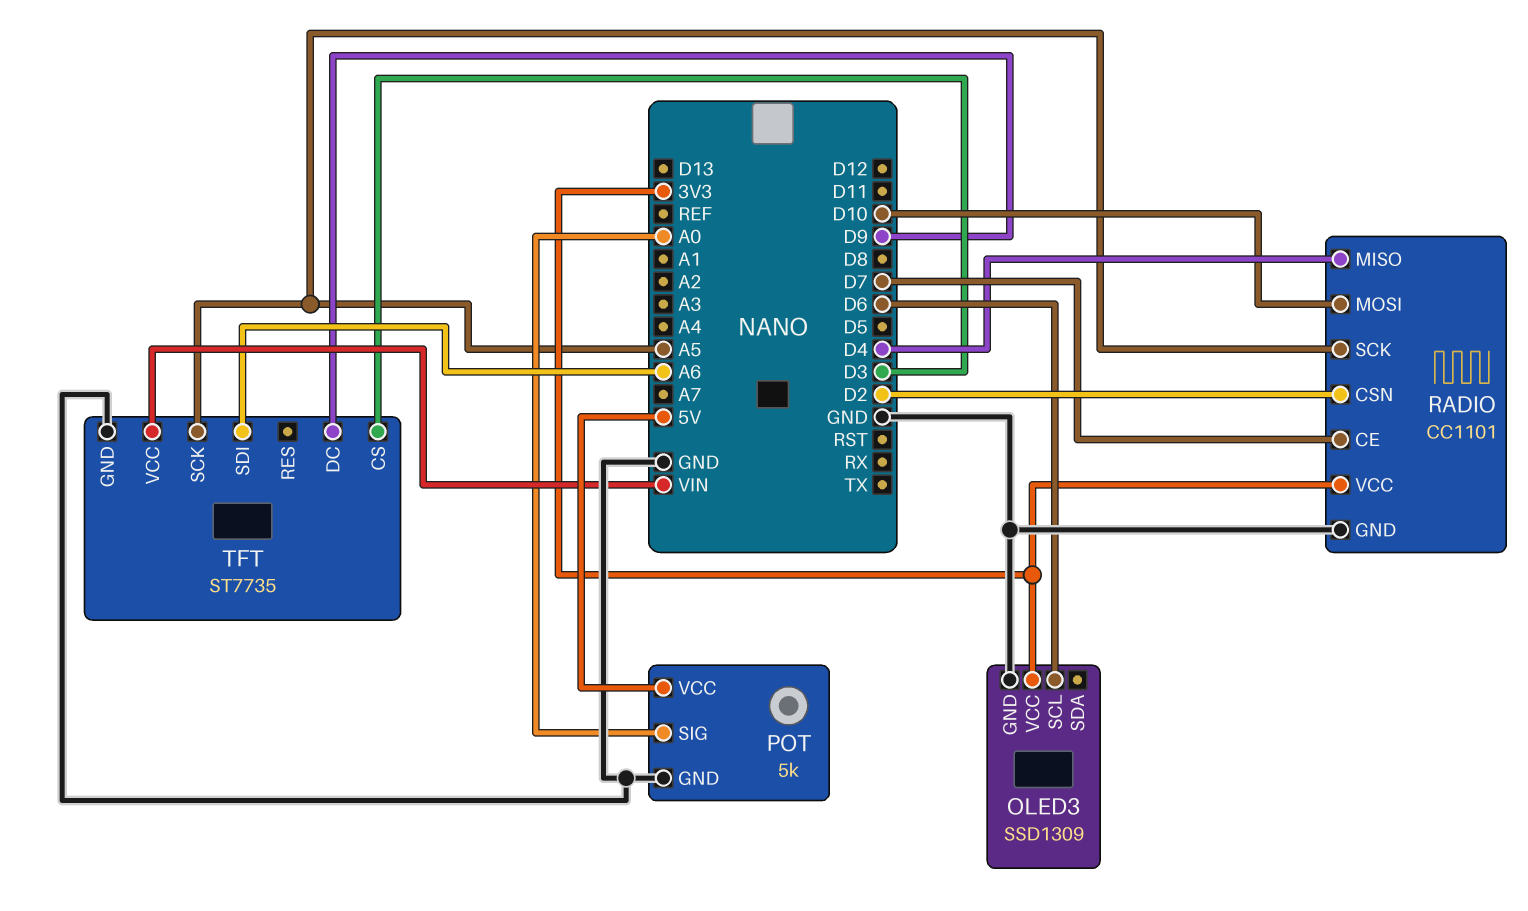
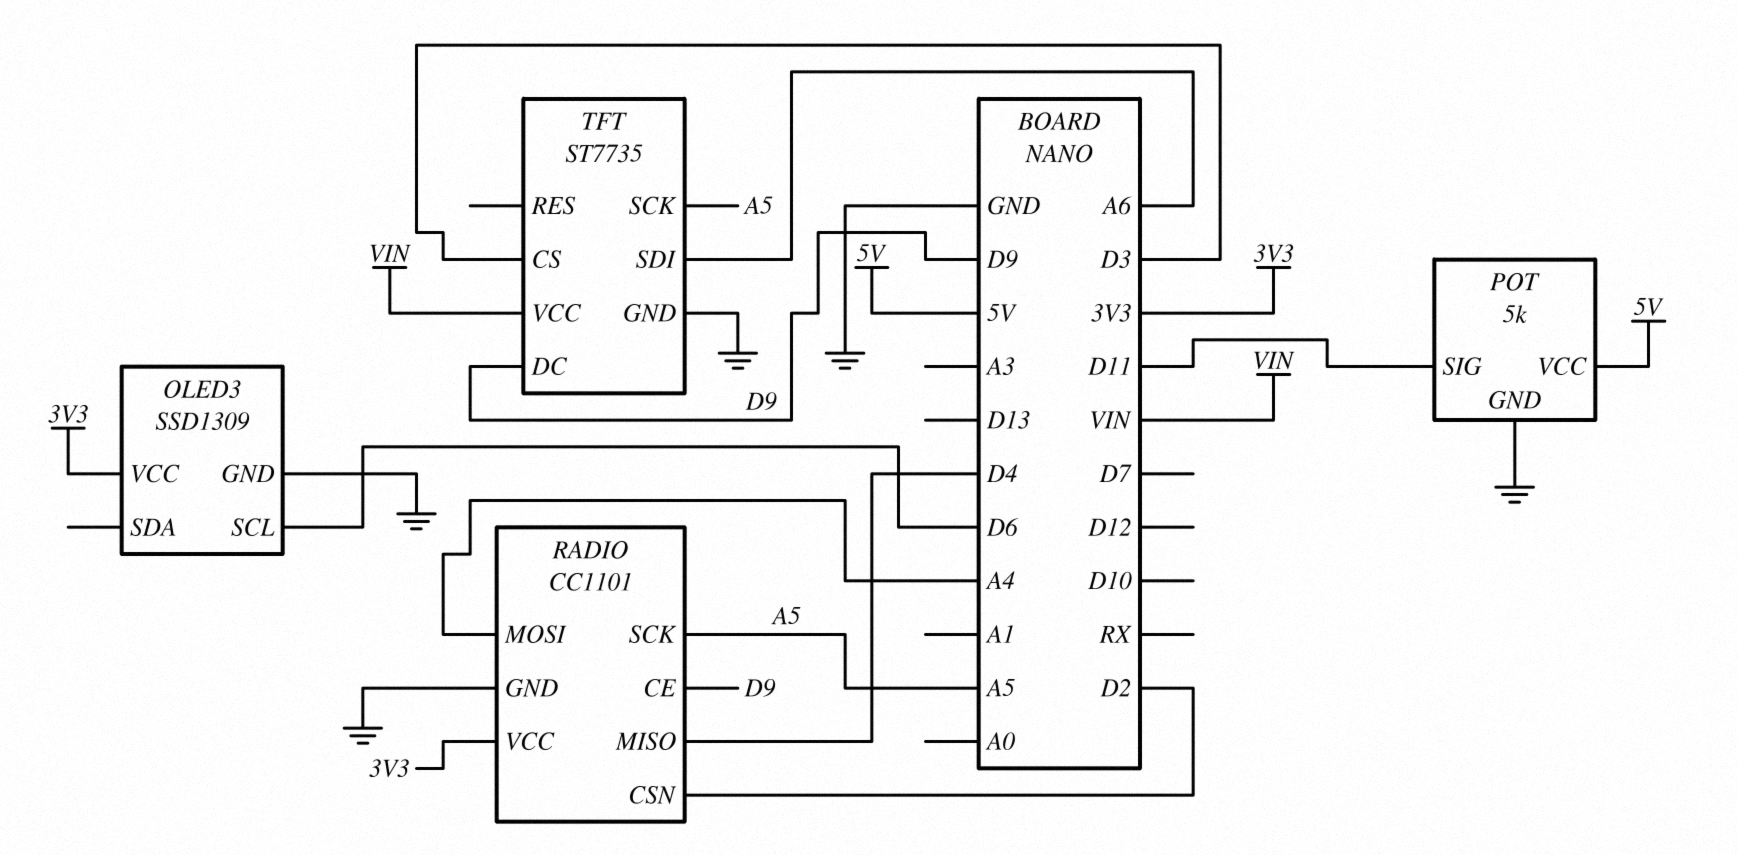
POT pin SIG: A0 -> D11
RADIO pin CE: D7 -> D9
RADIO pin MOSI: D10 -> A4

